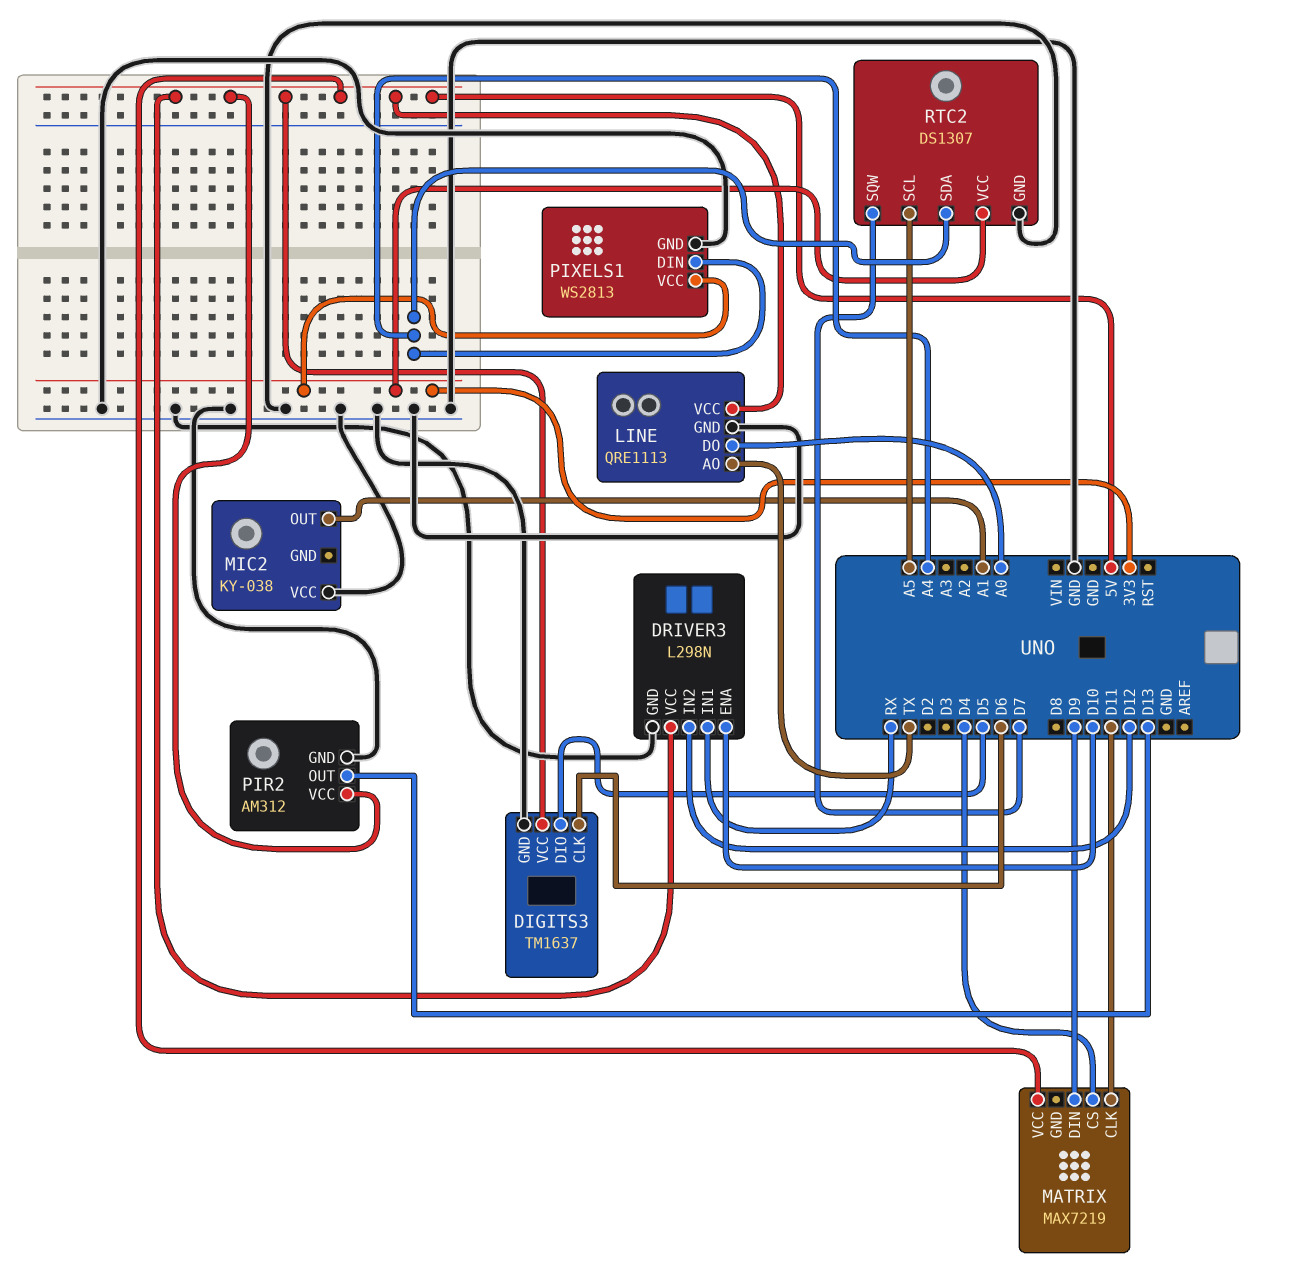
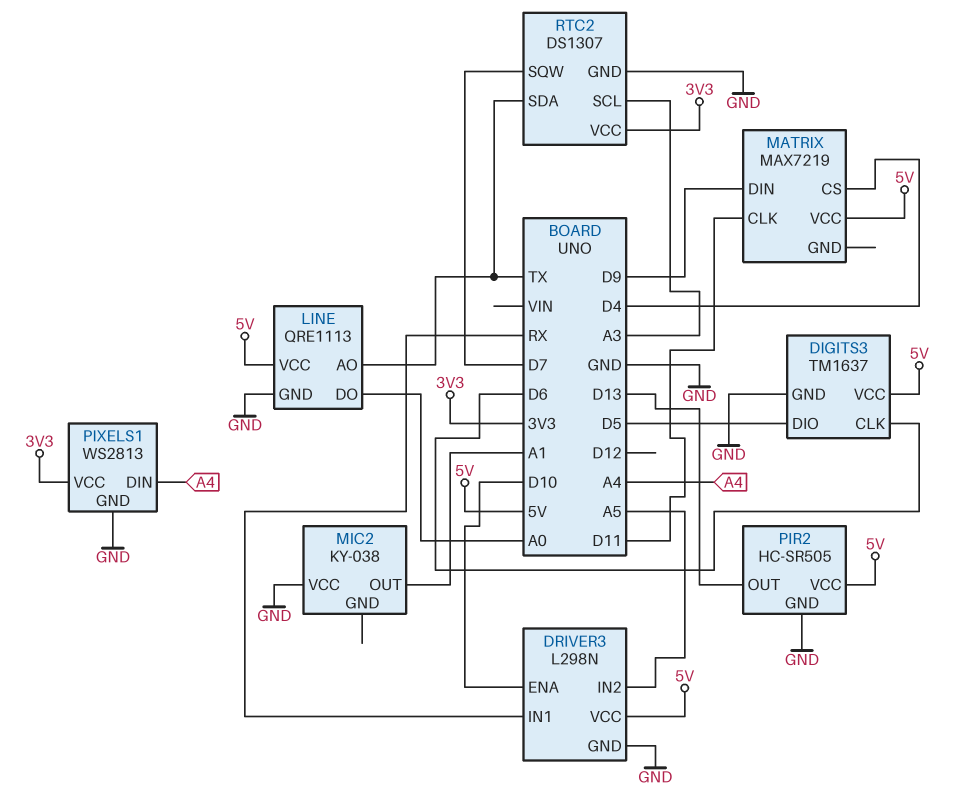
DRIVER3 pin IN2: D12 -> A5
PIR2: AM312 -> HC-SR505
RTC2 pin SCL: A5 -> A3
RTC2 pin SDA: A4 -> TX

